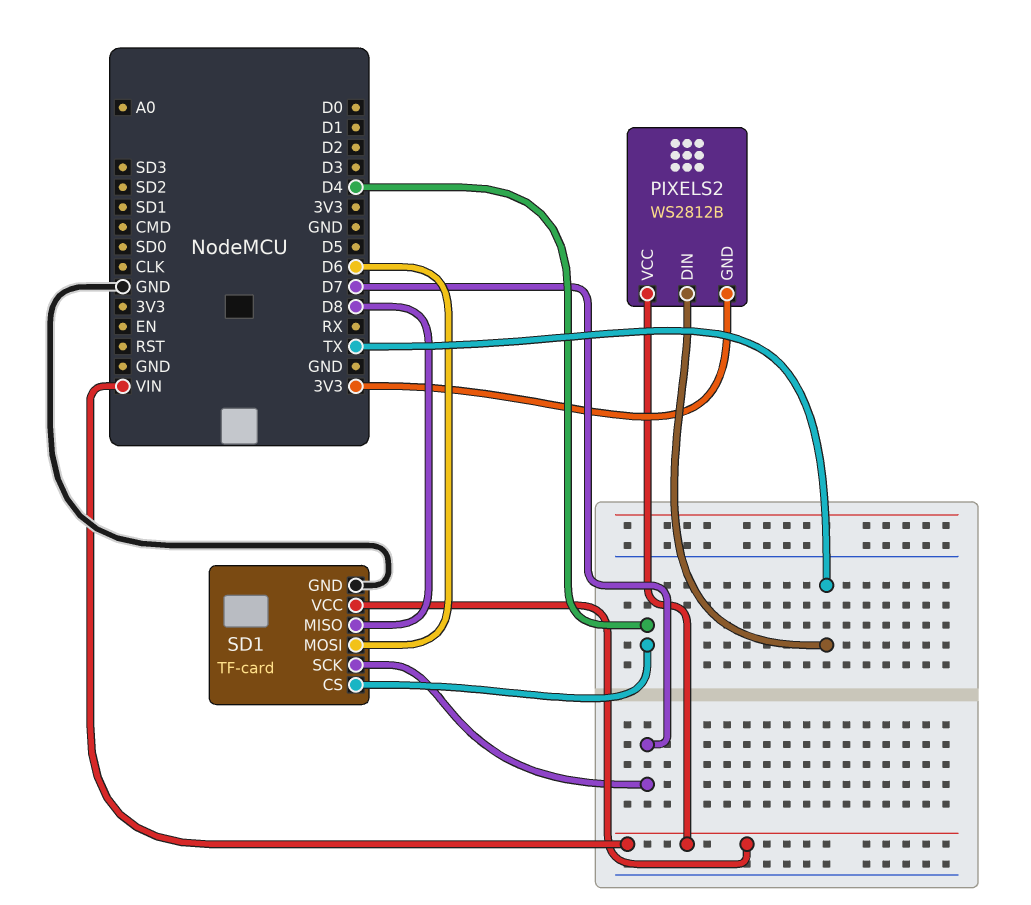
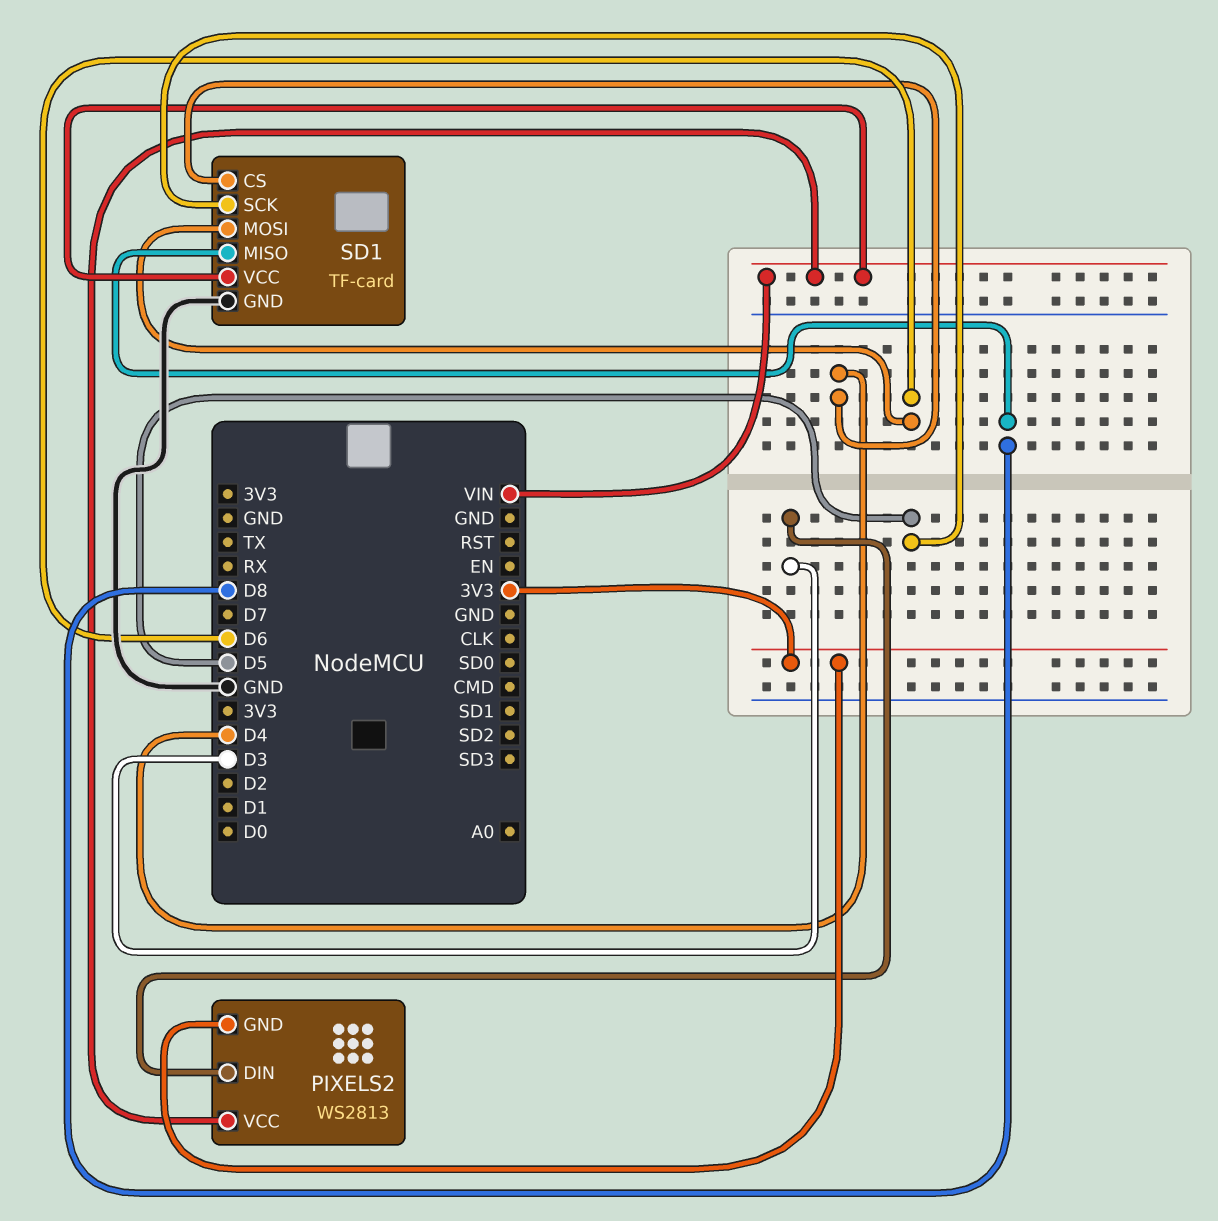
PIXELS2: WS2812B -> WS2813
PIXELS2 pin DIN: TX -> D3
SD1 pin SCK: D7 -> D5

